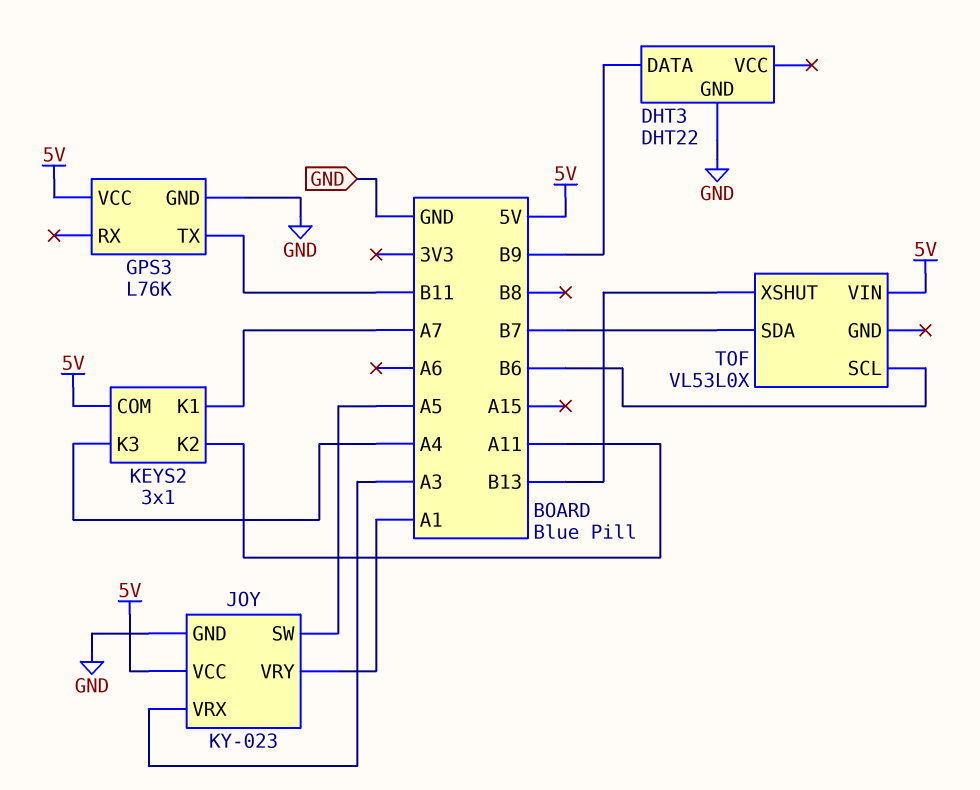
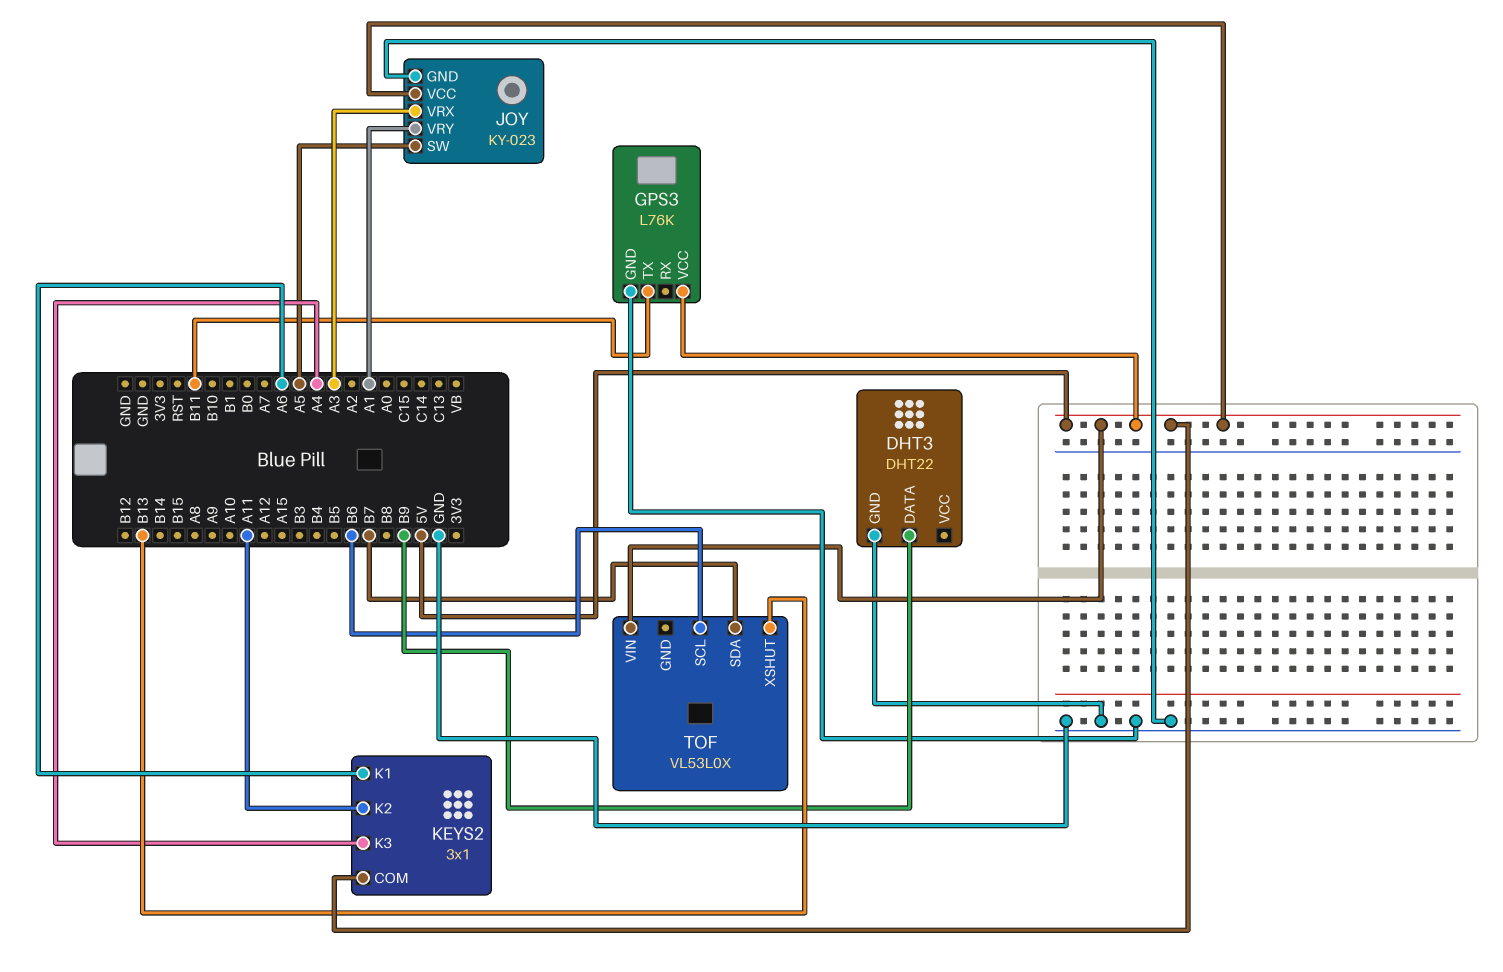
KEYS2 pin K1: A7 -> A6

